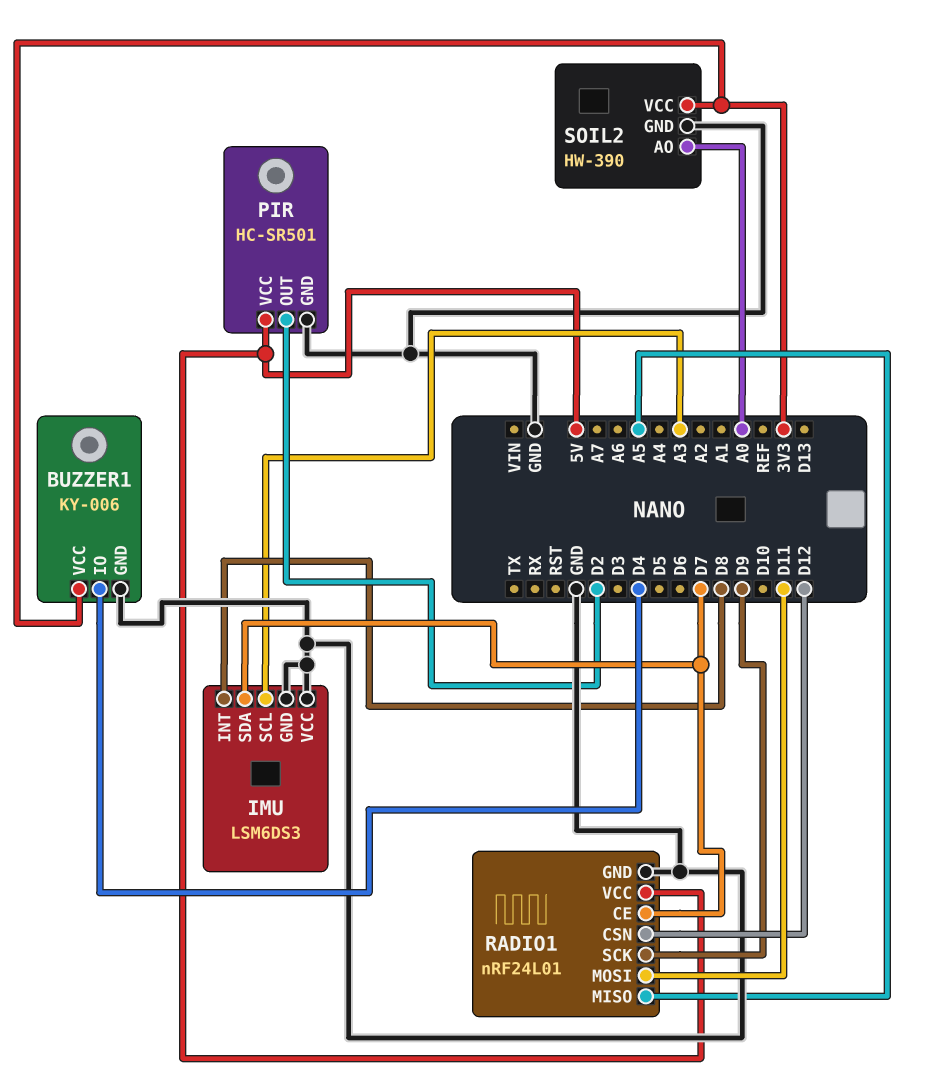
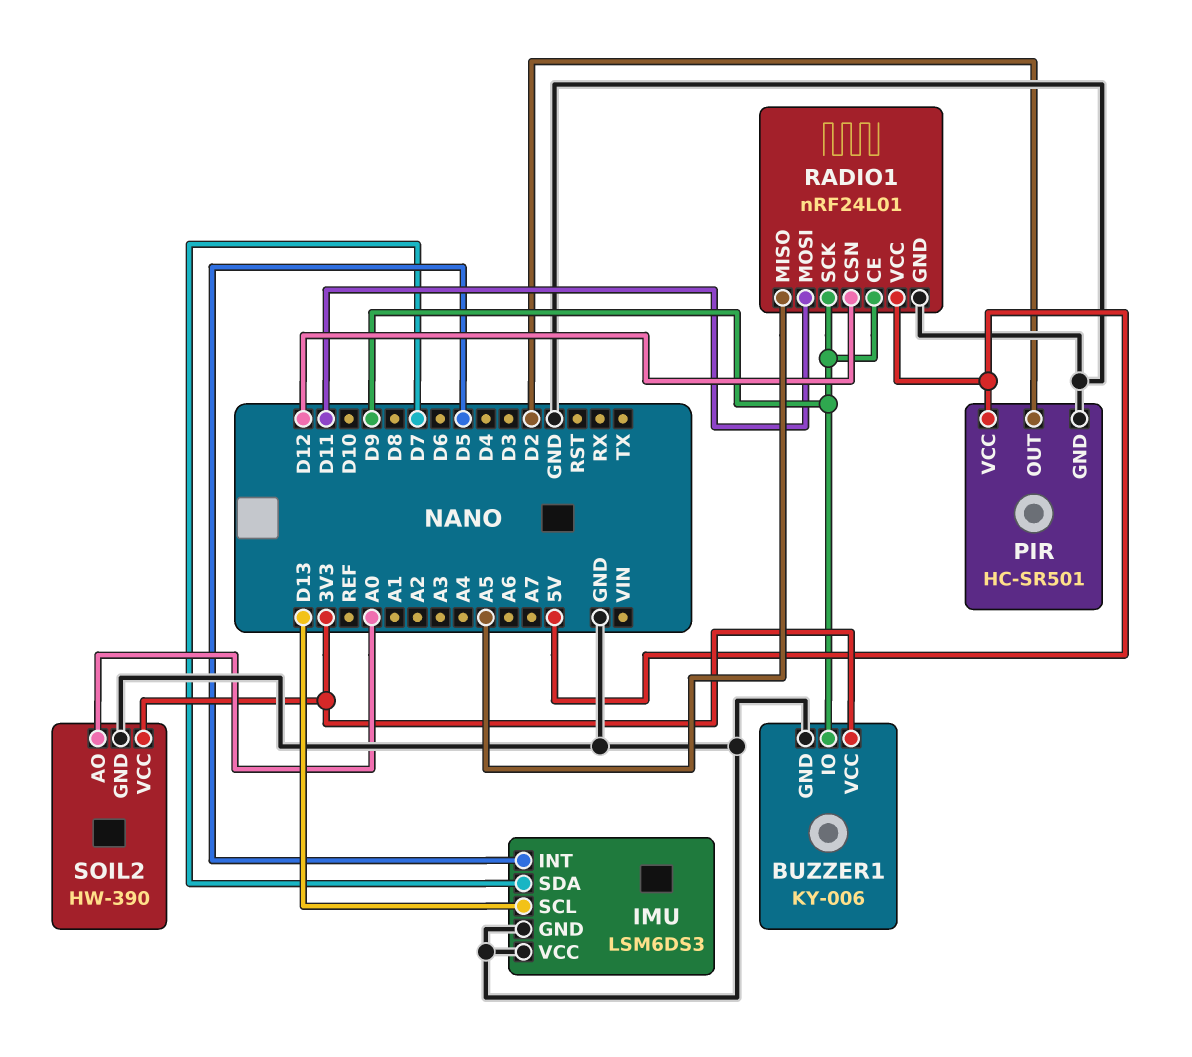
BUZZER1 pin IO: D4 -> D9
IMU pin INT: D8 -> D5
IMU pin SCL: A3 -> D13
RADIO1 pin CE: D7 -> D9

